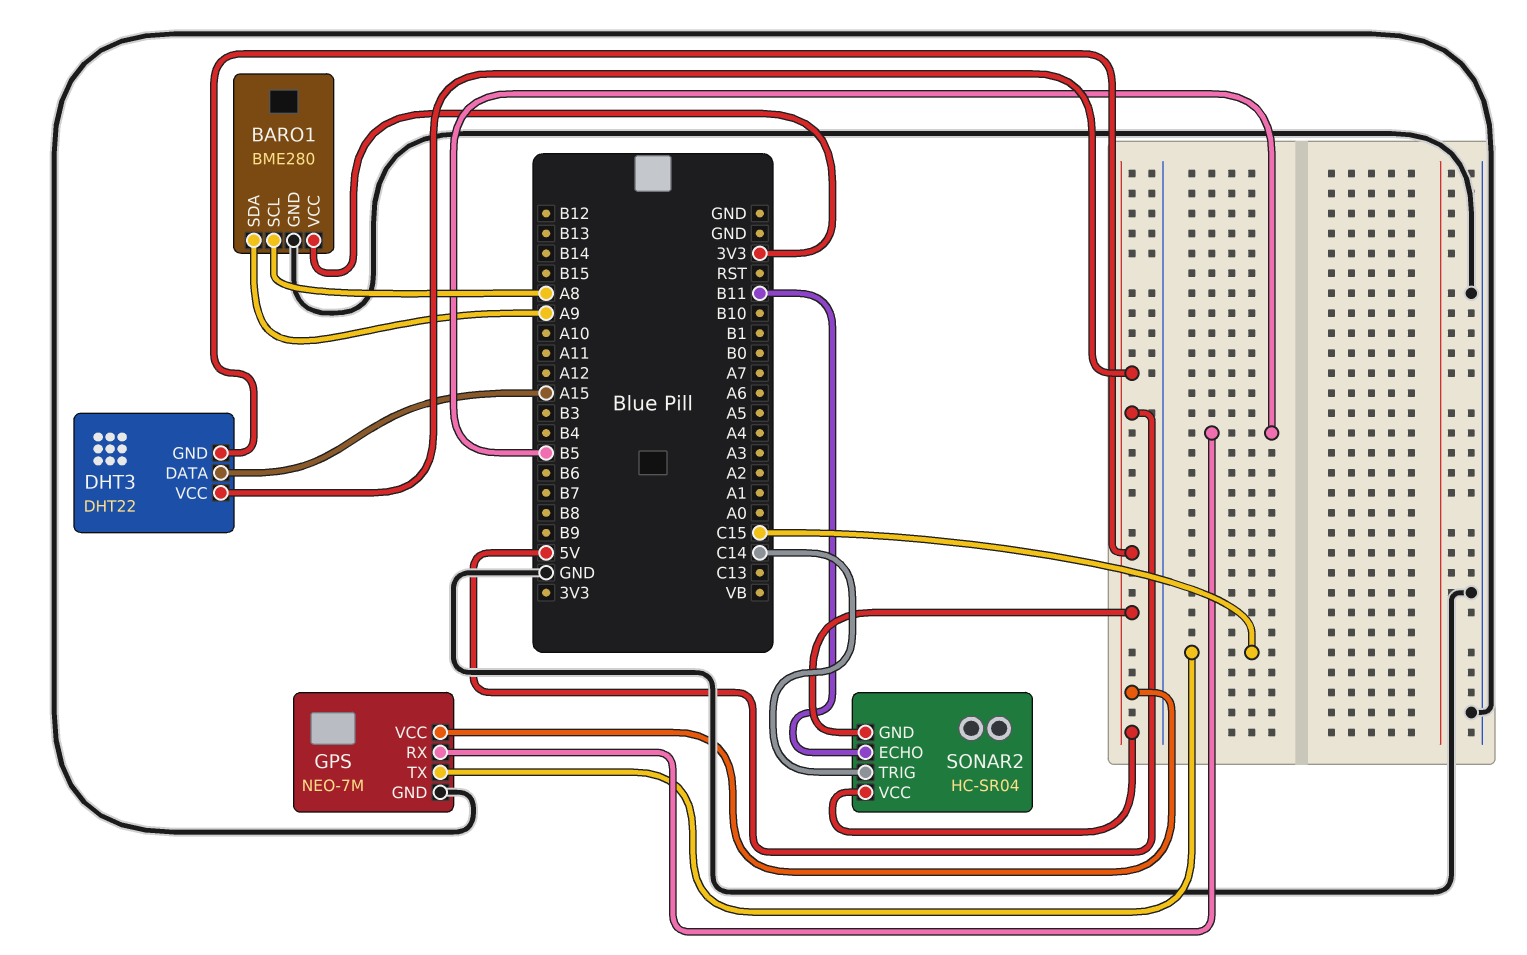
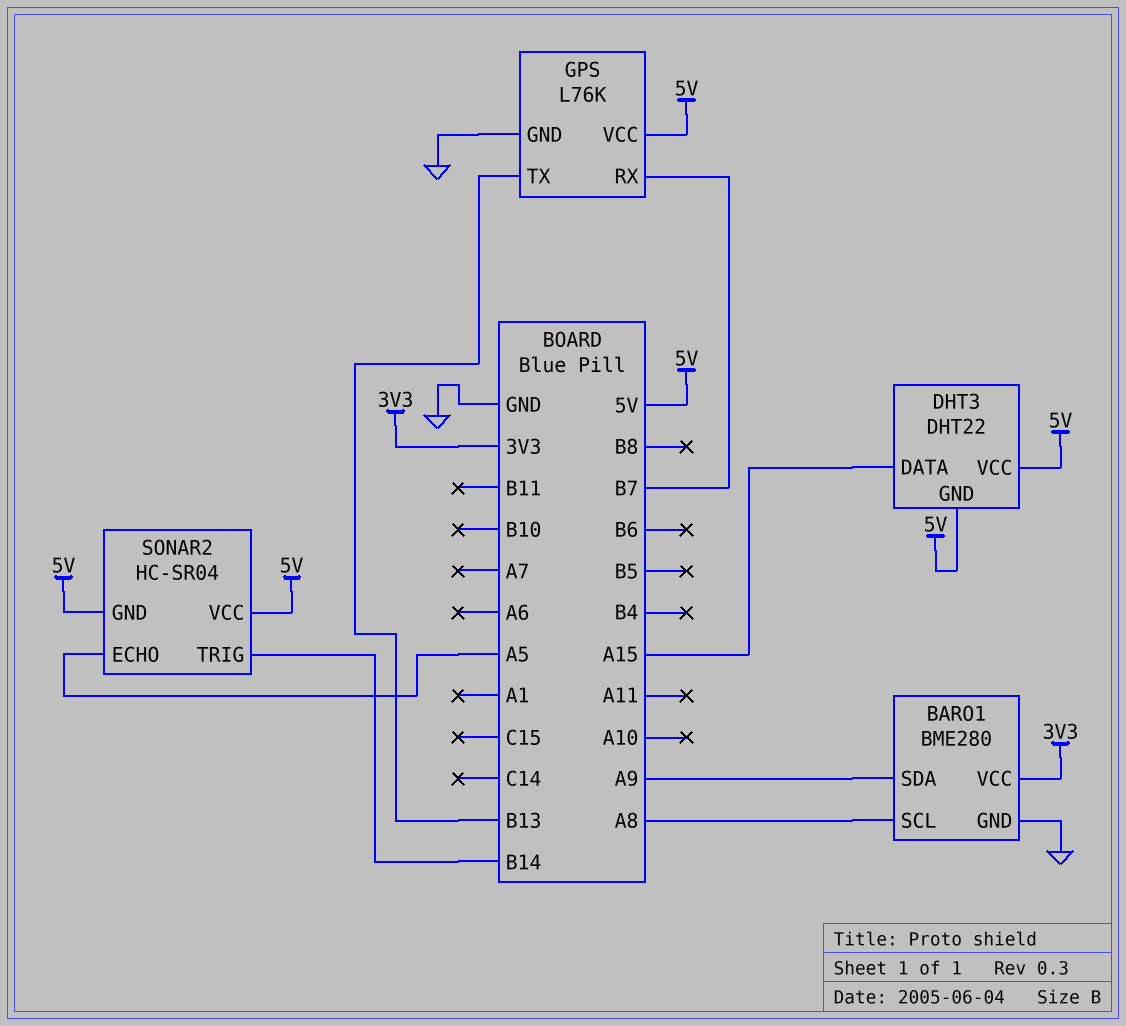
GPS: NEO-7M -> L76K
GPS pin RX: B5 -> B7
GPS pin TX: C15 -> B13
SONAR2 pin ECHO: B11 -> A5
SONAR2 pin TRIG: C14 -> B14

